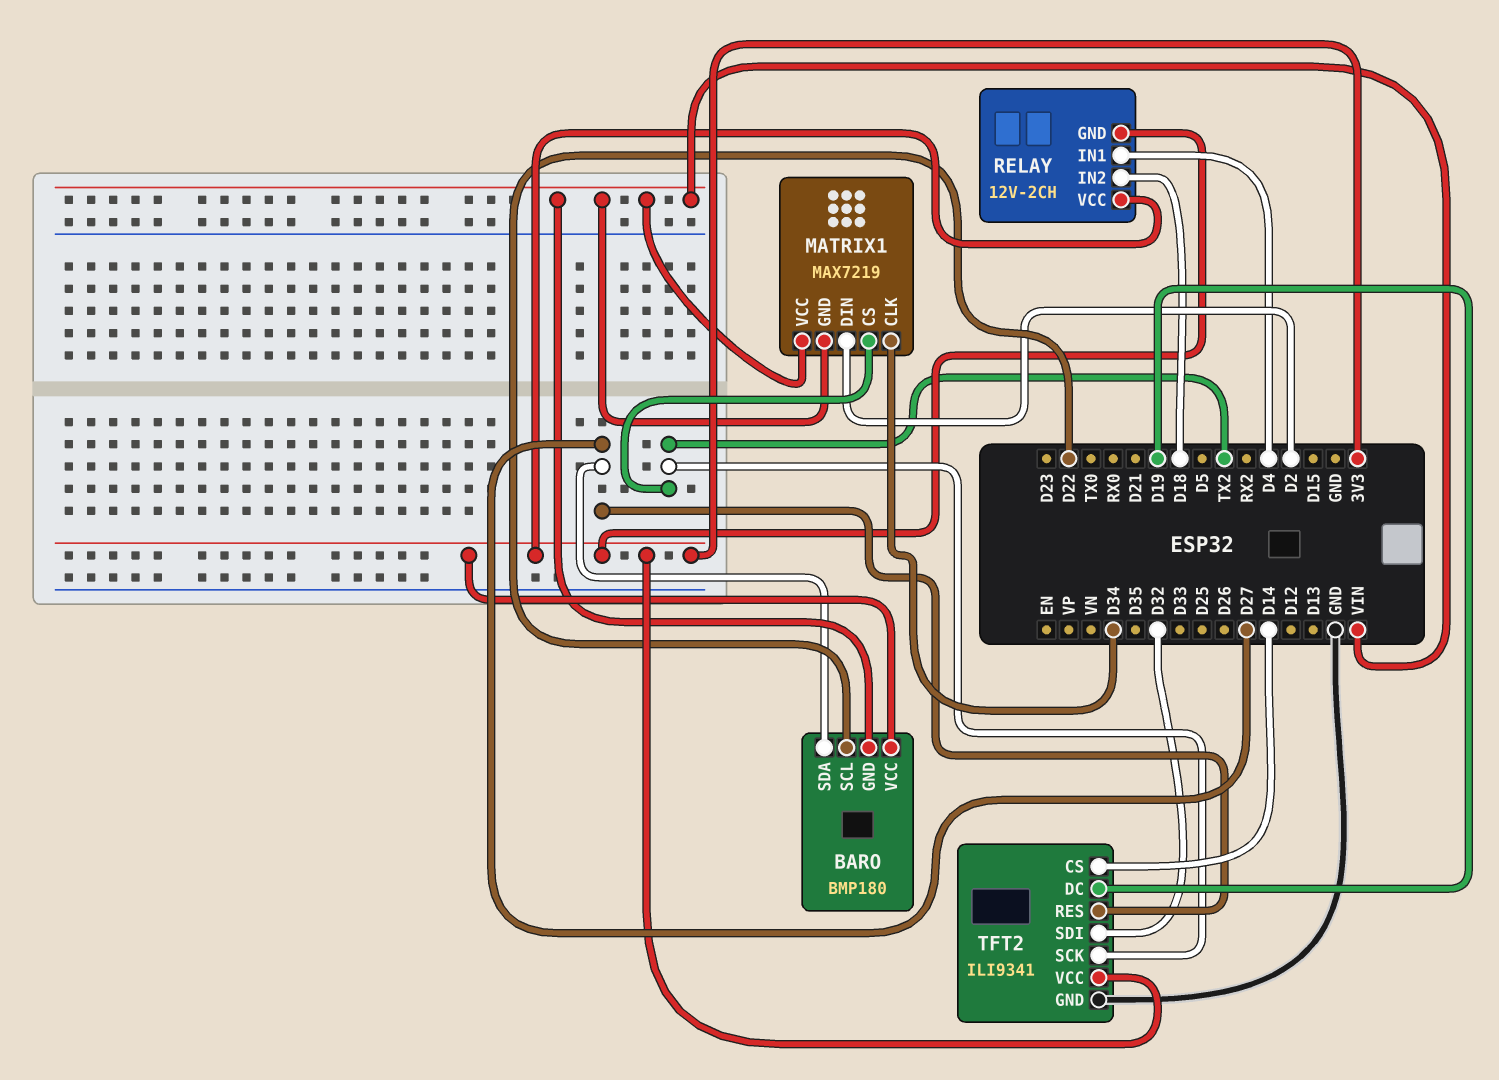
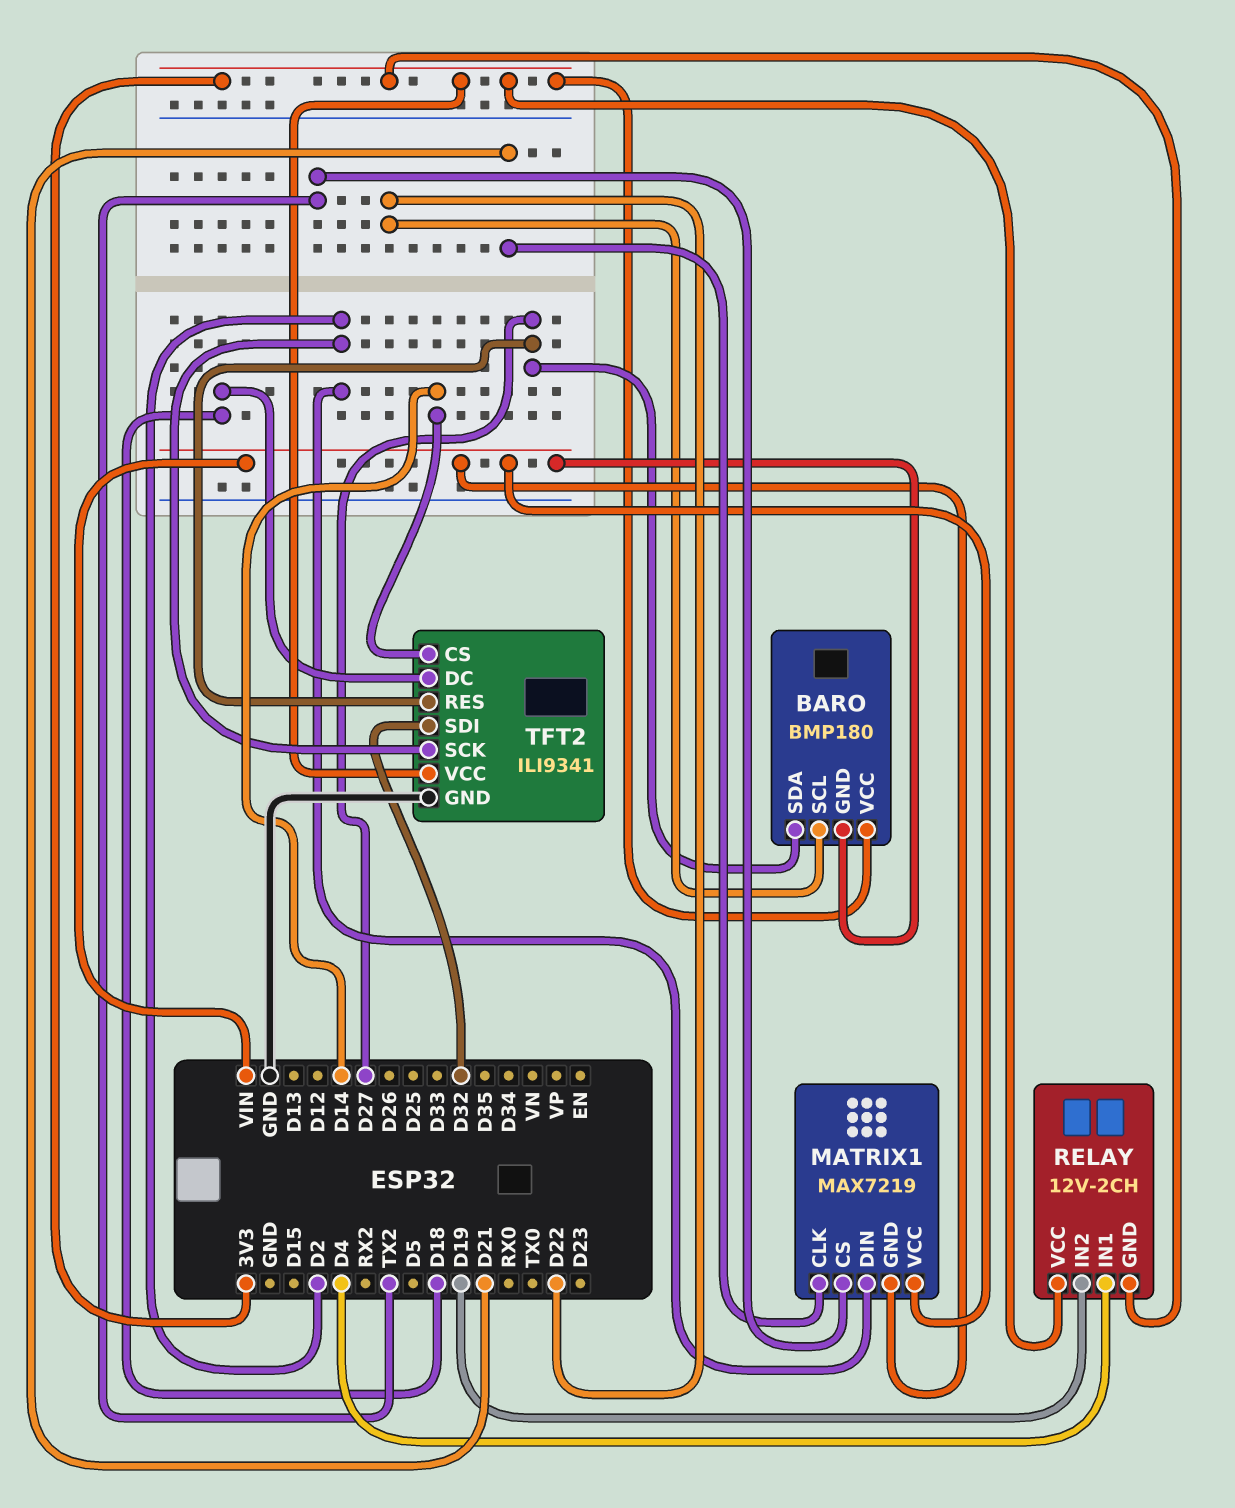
MATRIX1 pin CLK: D34 -> D21
RELAY pin IN2: D18 -> D19
TFT2 pin DC: D19 -> D18
TFT2 pin SCK: TX2 -> D2

